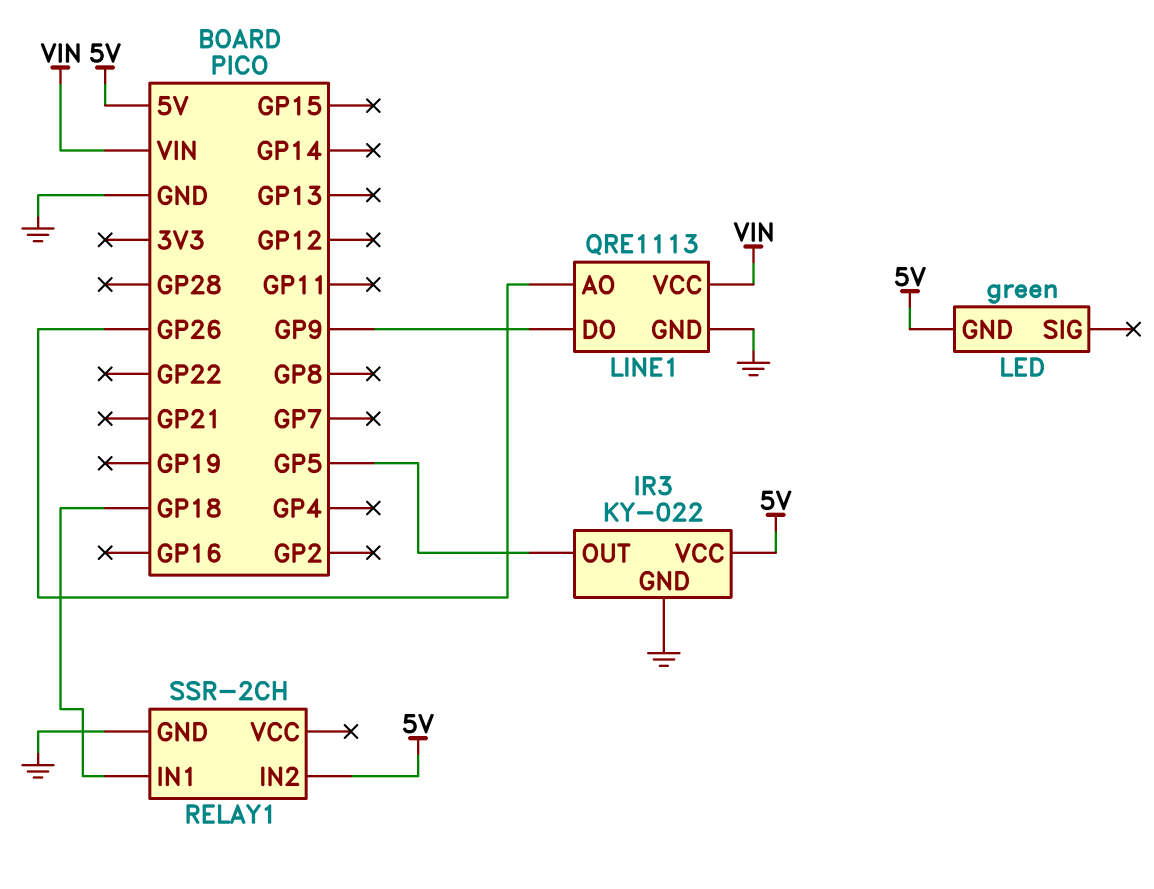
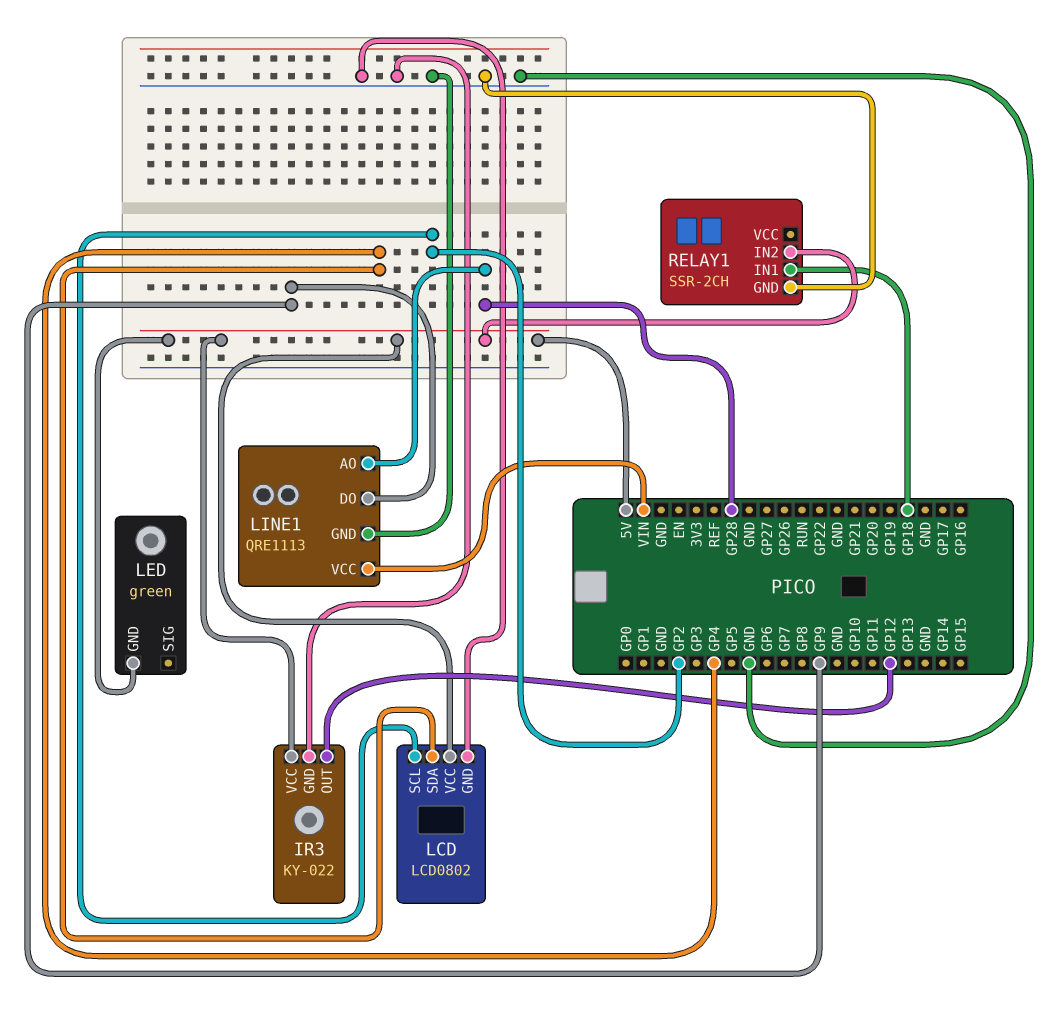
IR3 pin OUT: GP5 -> GP12
LCD: none -> LCD0802
LCD pin GND: none -> GND
LCD pin SCL: none -> GP2
LCD pin SDA: none -> GP4
LCD pin VCC: none -> 5V
LINE1 pin AO: GP26 -> GP28

